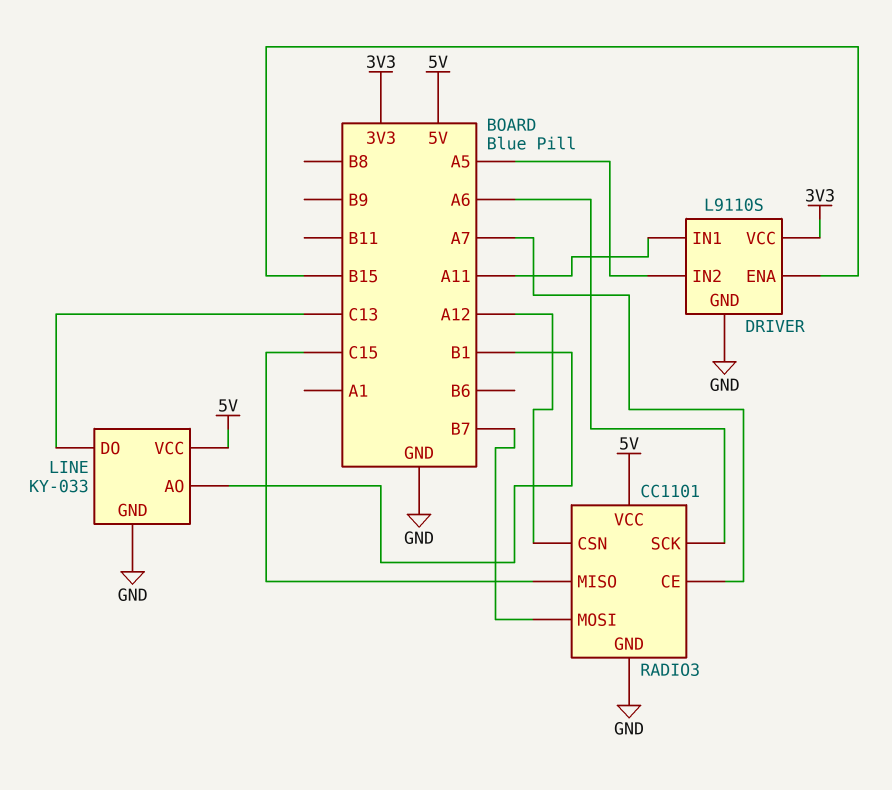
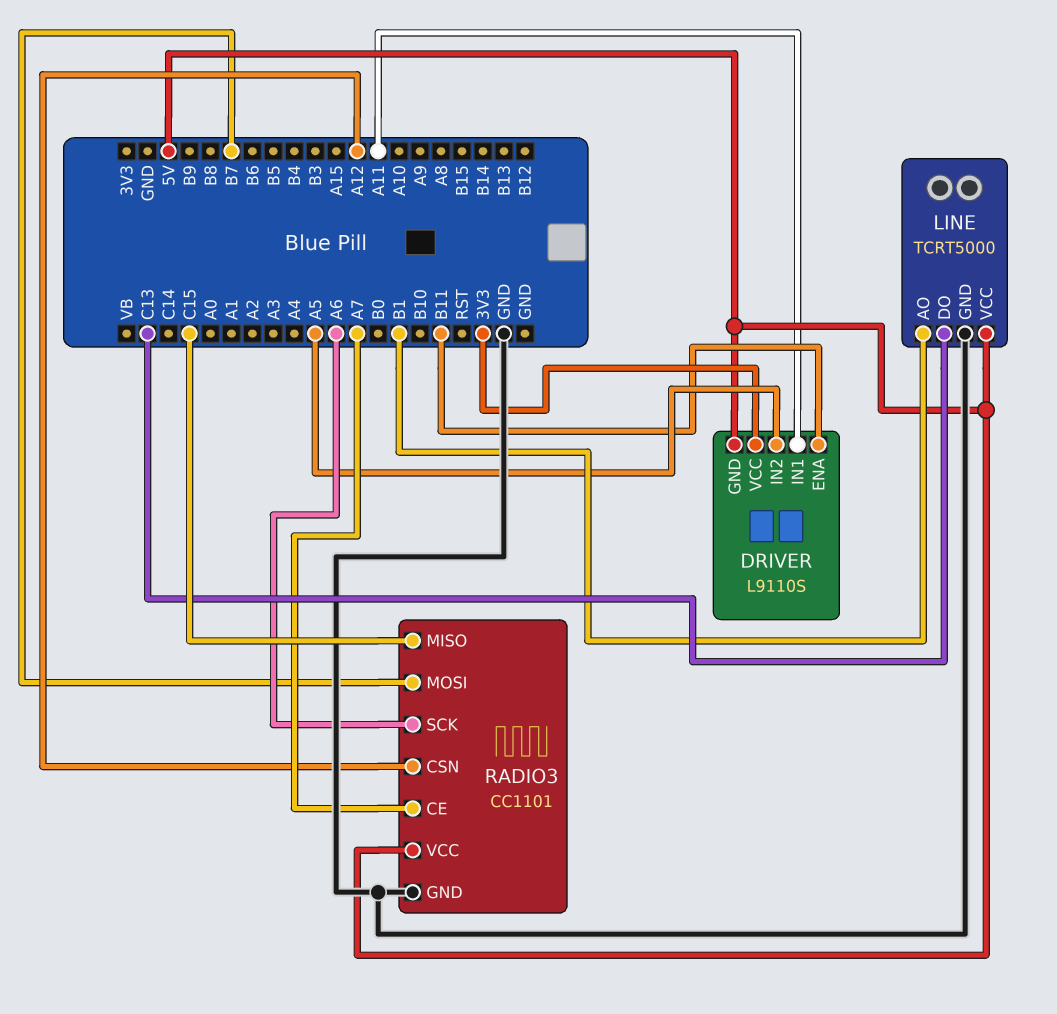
DRIVER pin ENA: B15 -> B11
DRIVER pin GND: GND -> 5V
LINE: KY-033 -> TCRT5000

